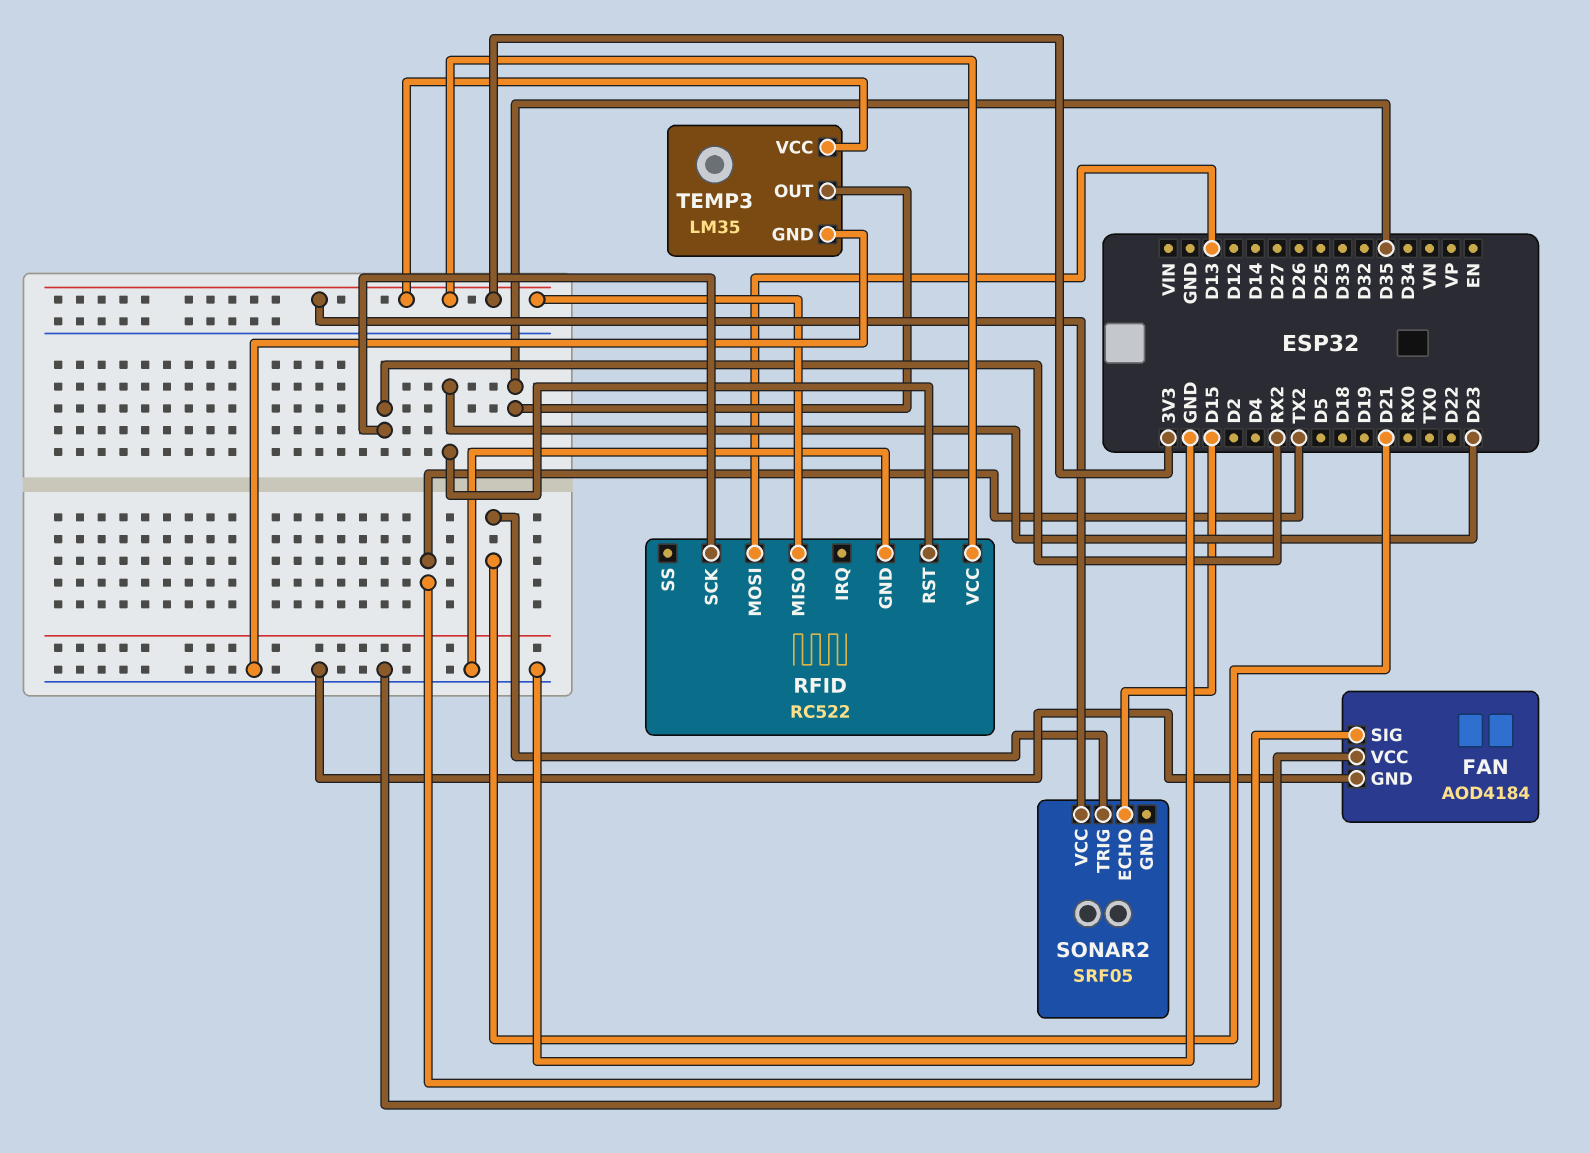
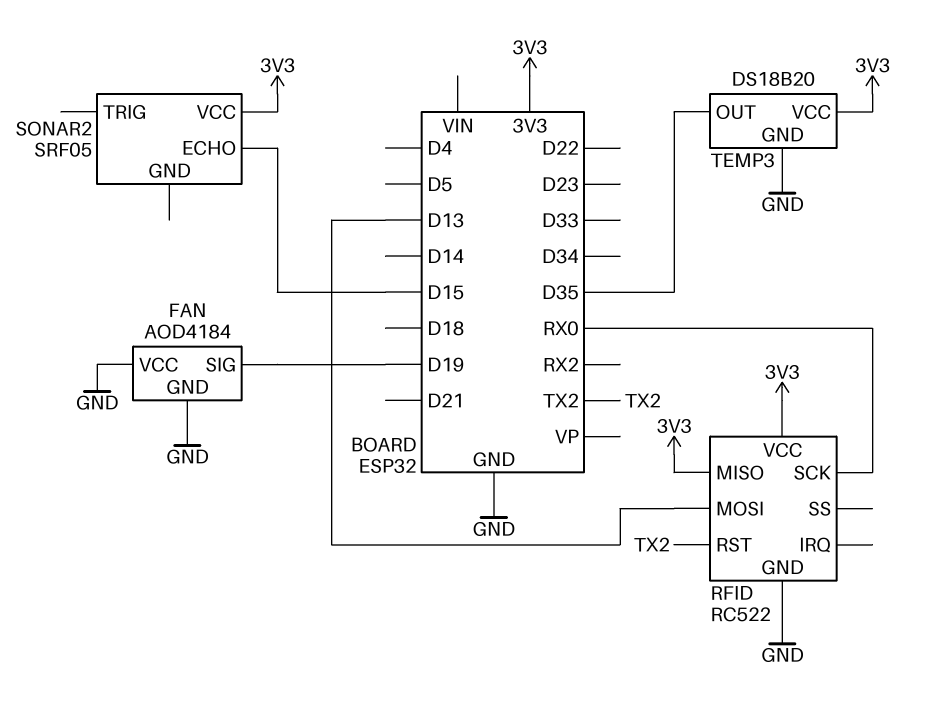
FAN pin SIG: TX2 -> D19
RFID pin RST: D23 -> TX2
RFID pin SCK: RX2 -> RX0
SONAR2 pin TRIG: D21 -> none
TEMP3: LM35 -> DS18B20

